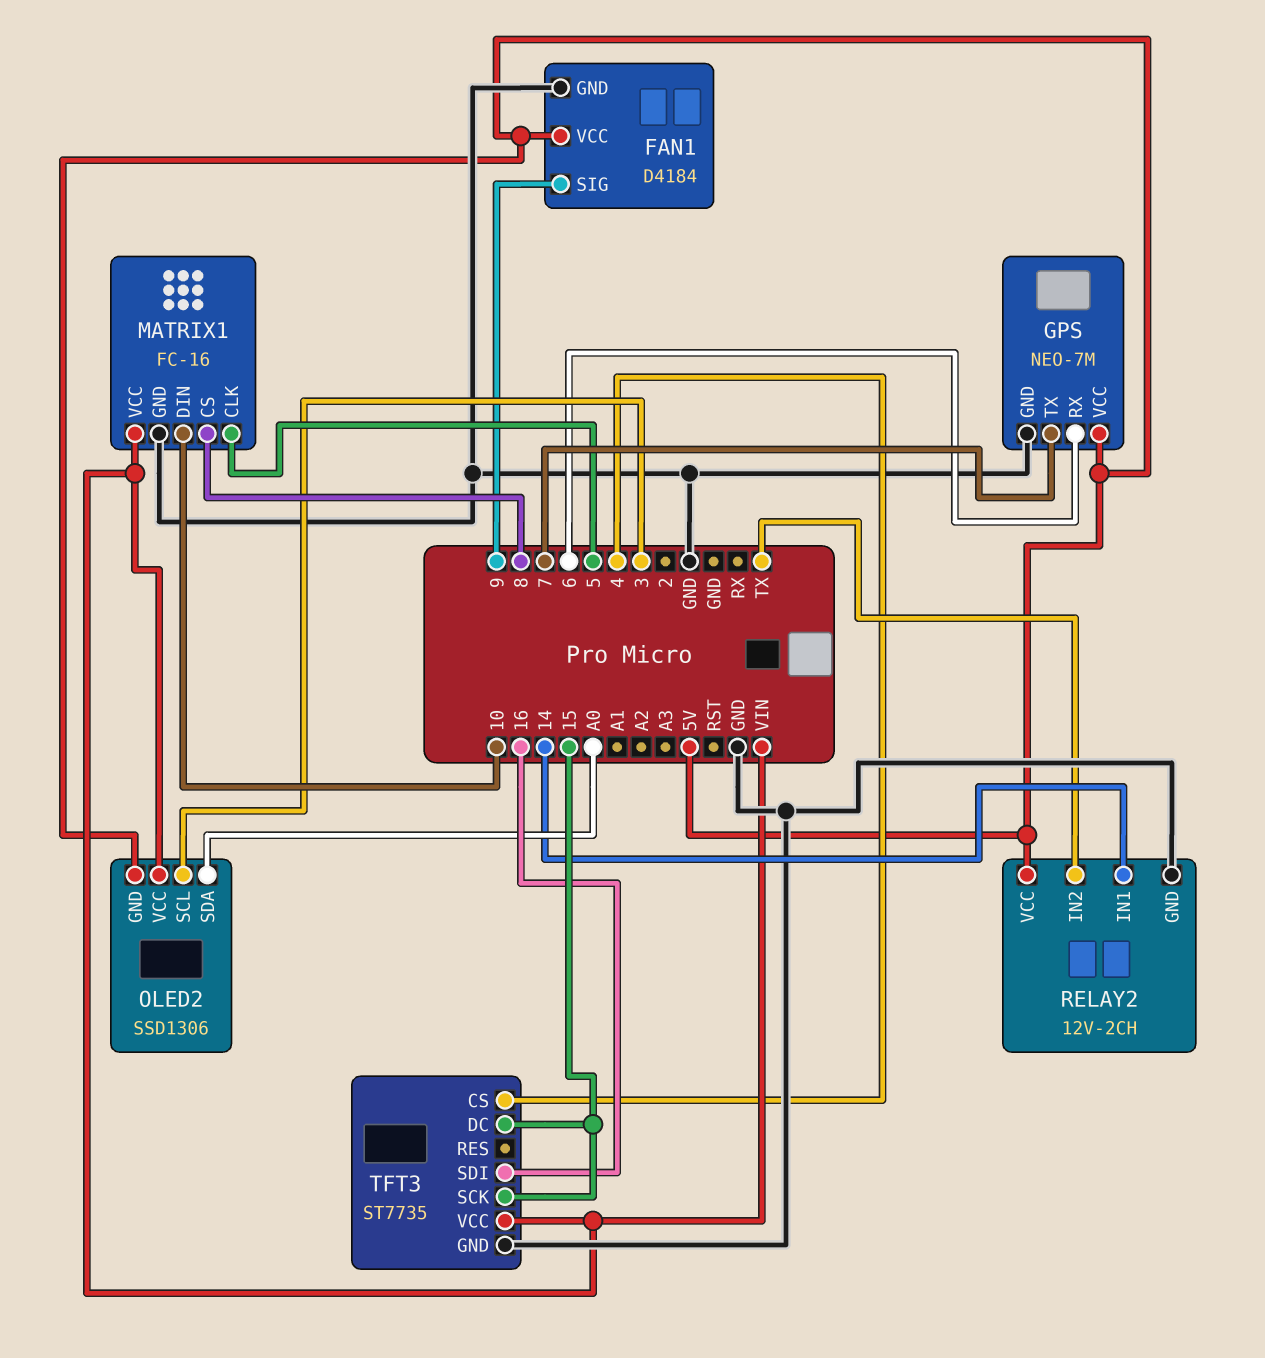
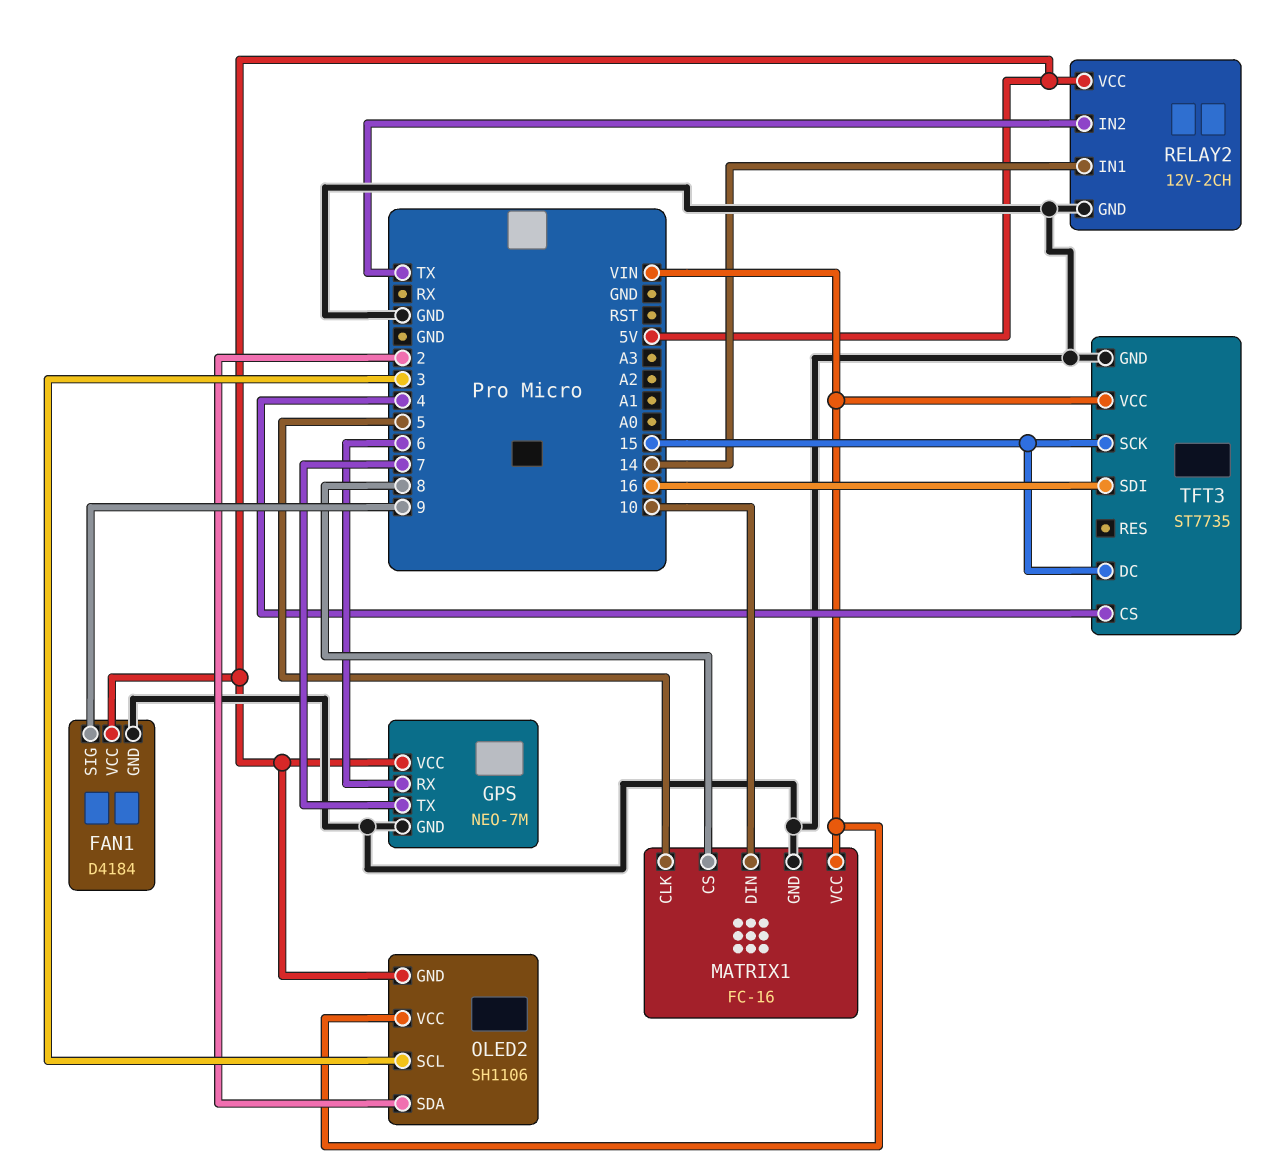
OLED2: SSD1306 -> SH1106
OLED2 pin SDA: A0 -> 2

